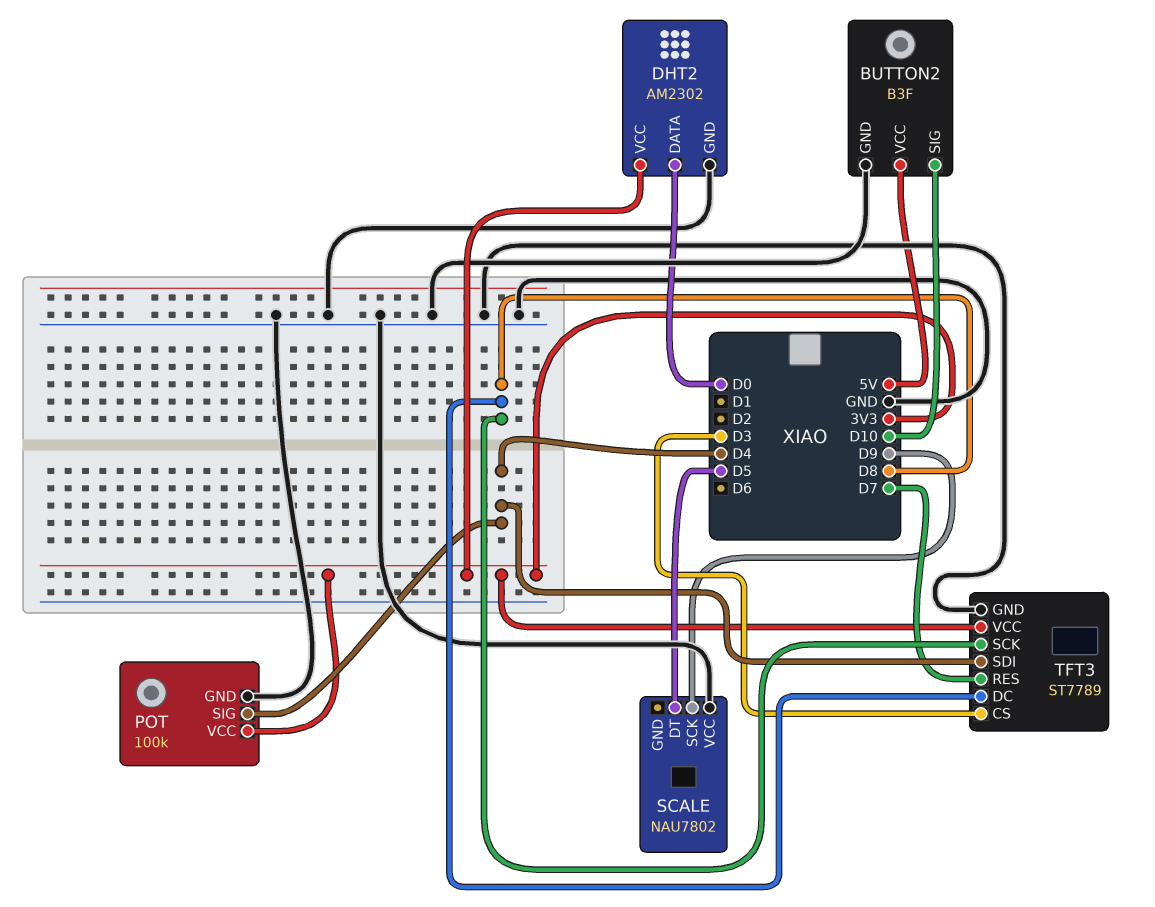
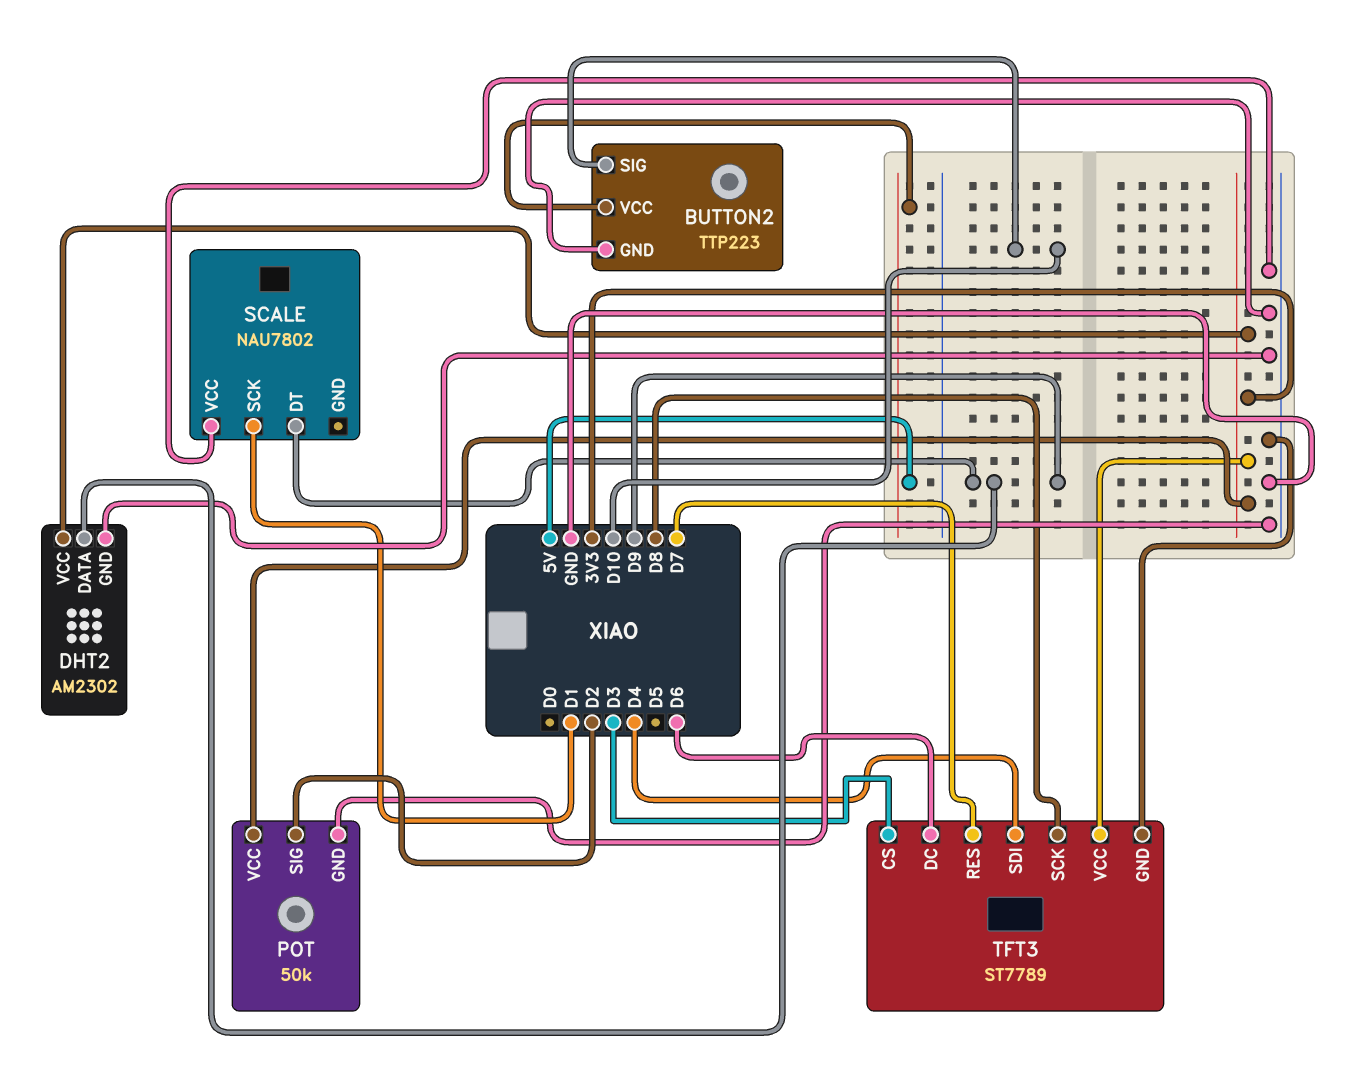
BUTTON2: B3F -> TTP223
DHT2 pin DATA: D0 -> D9
POT: 100k -> 50k
POT pin SIG: D4 -> D2
SCALE pin DT: D5 -> D9
SCALE pin SCK: D9 -> D1
TFT3 pin DC: D8 -> D6

